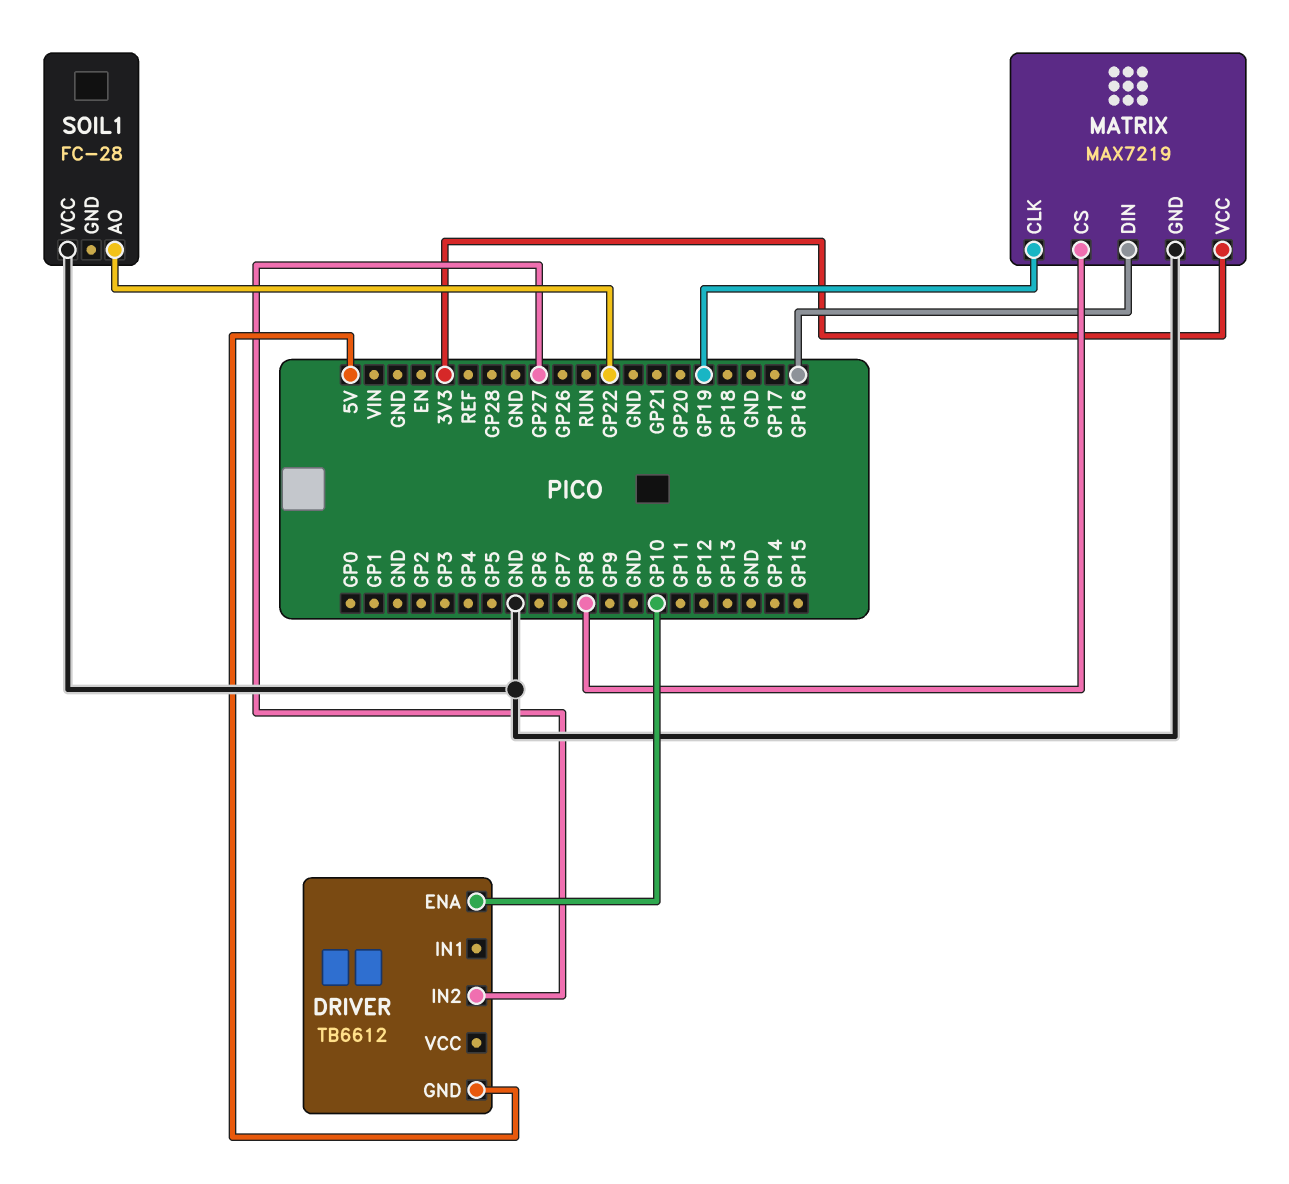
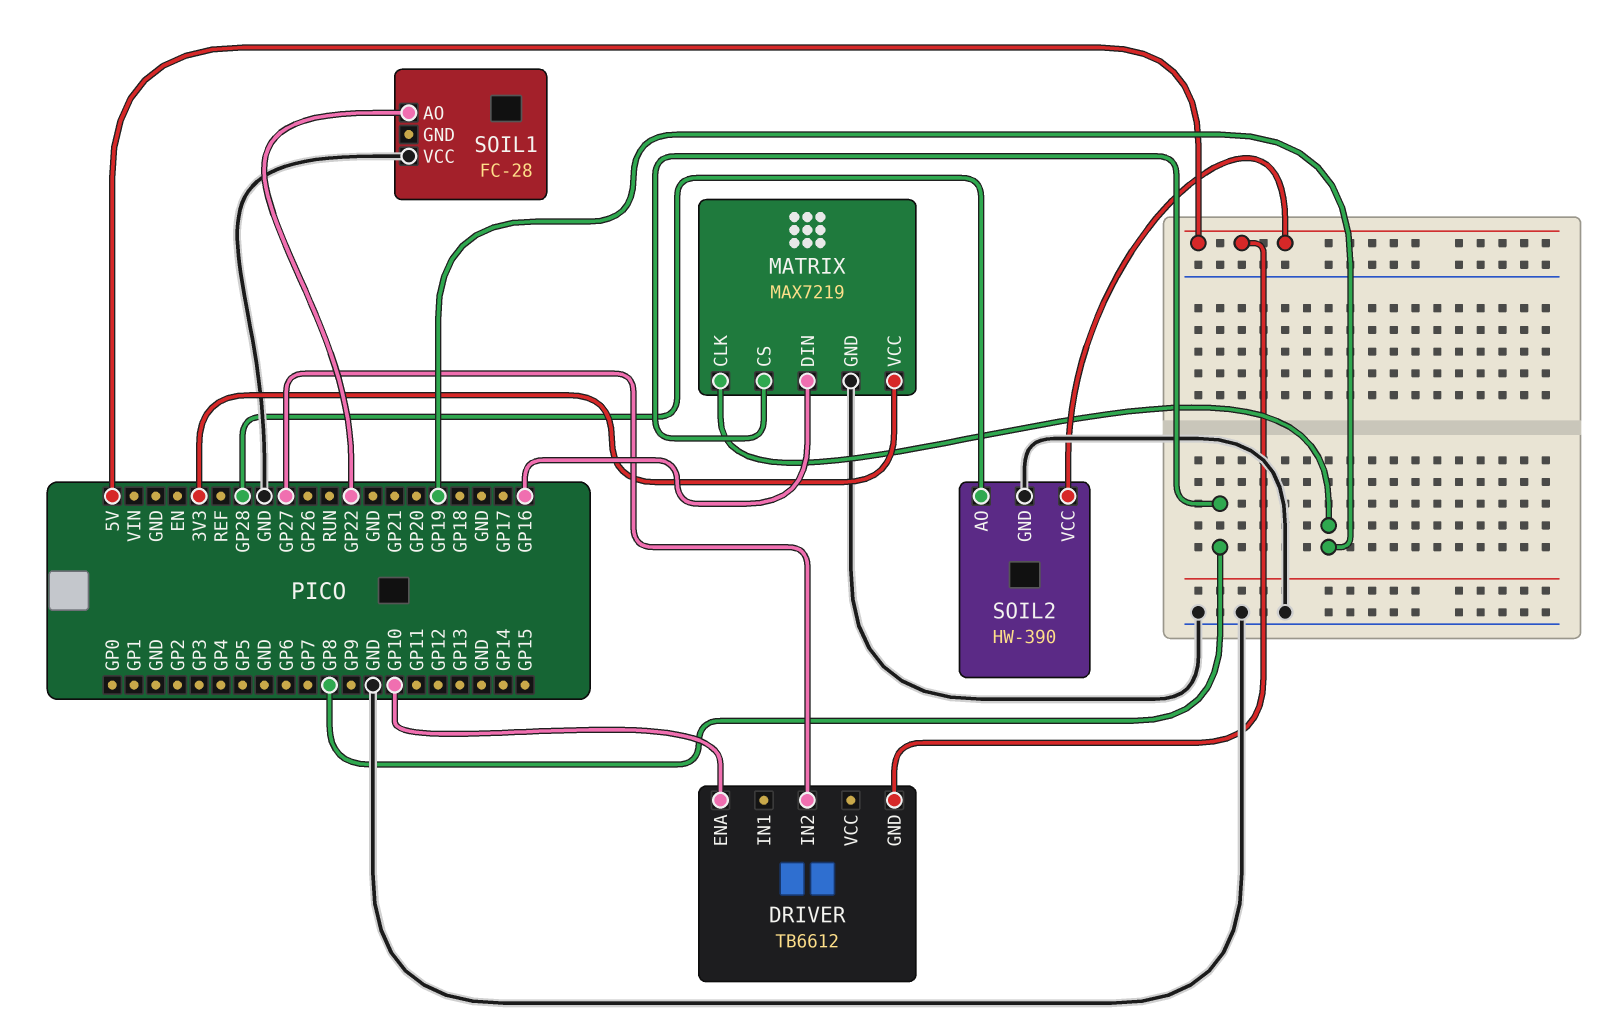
SOIL2: none -> HW-390
SOIL2 pin AO: none -> GP28
SOIL2 pin GND: none -> GND
SOIL2 pin VCC: none -> 5V

